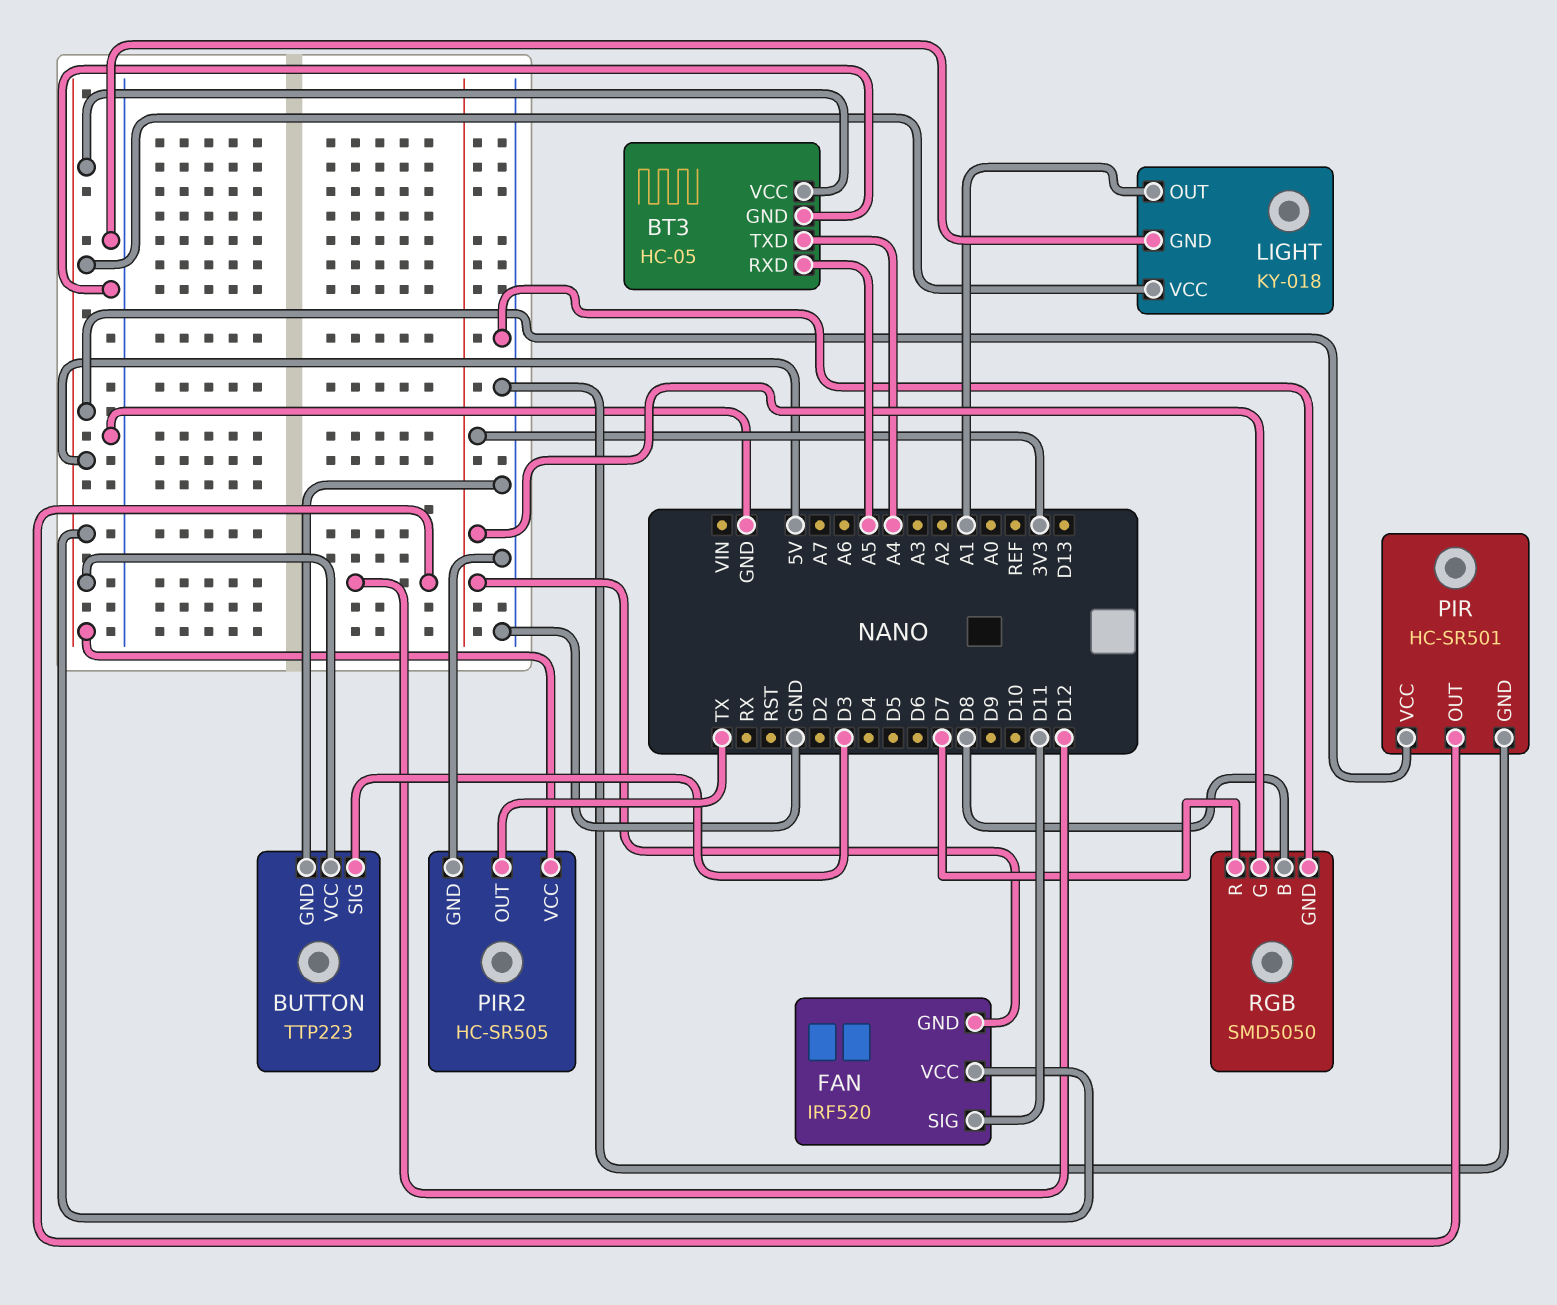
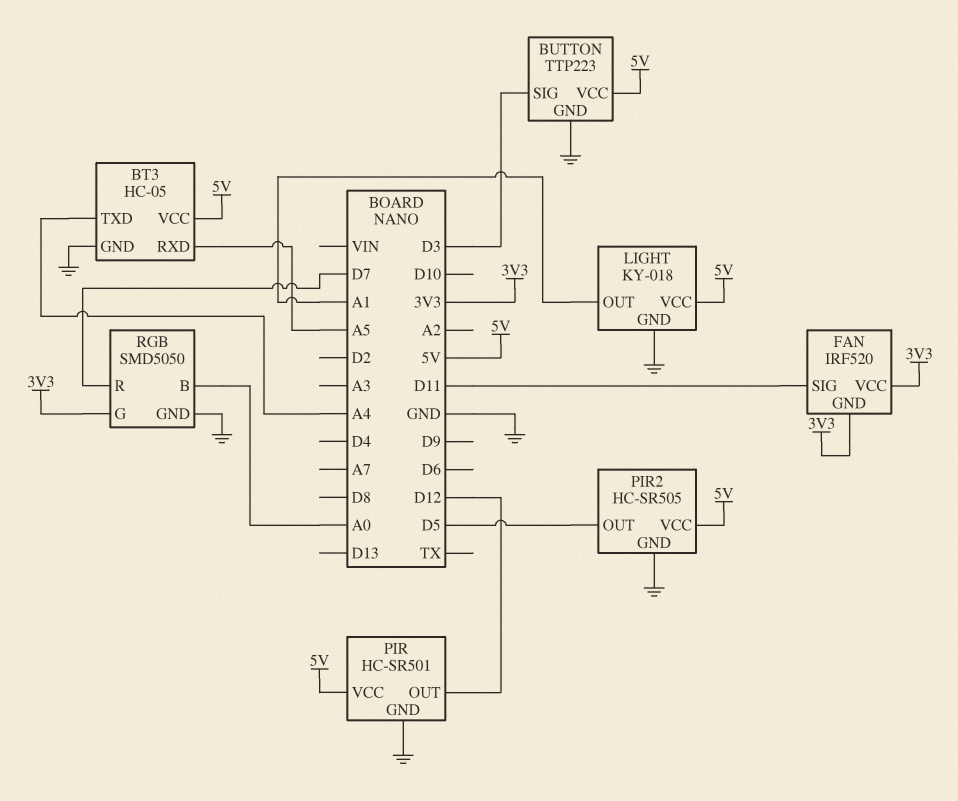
FAN pin VCC: 5V -> 3V3
PIR2 pin OUT: TX -> D5
RGB pin B: D8 -> A0

